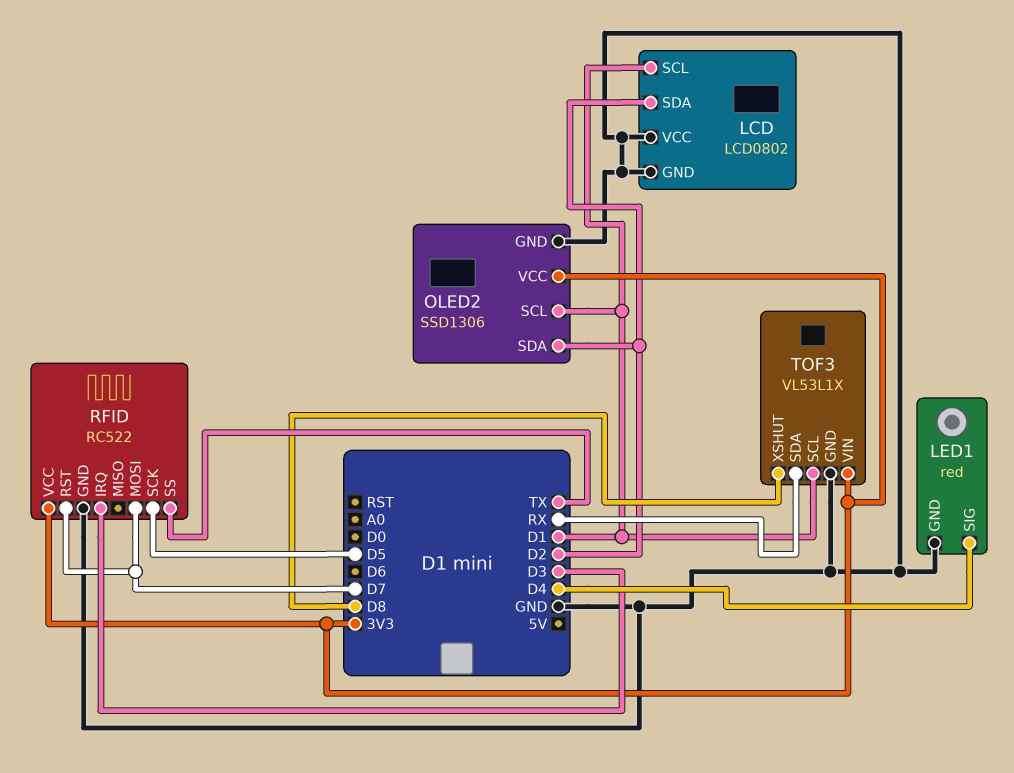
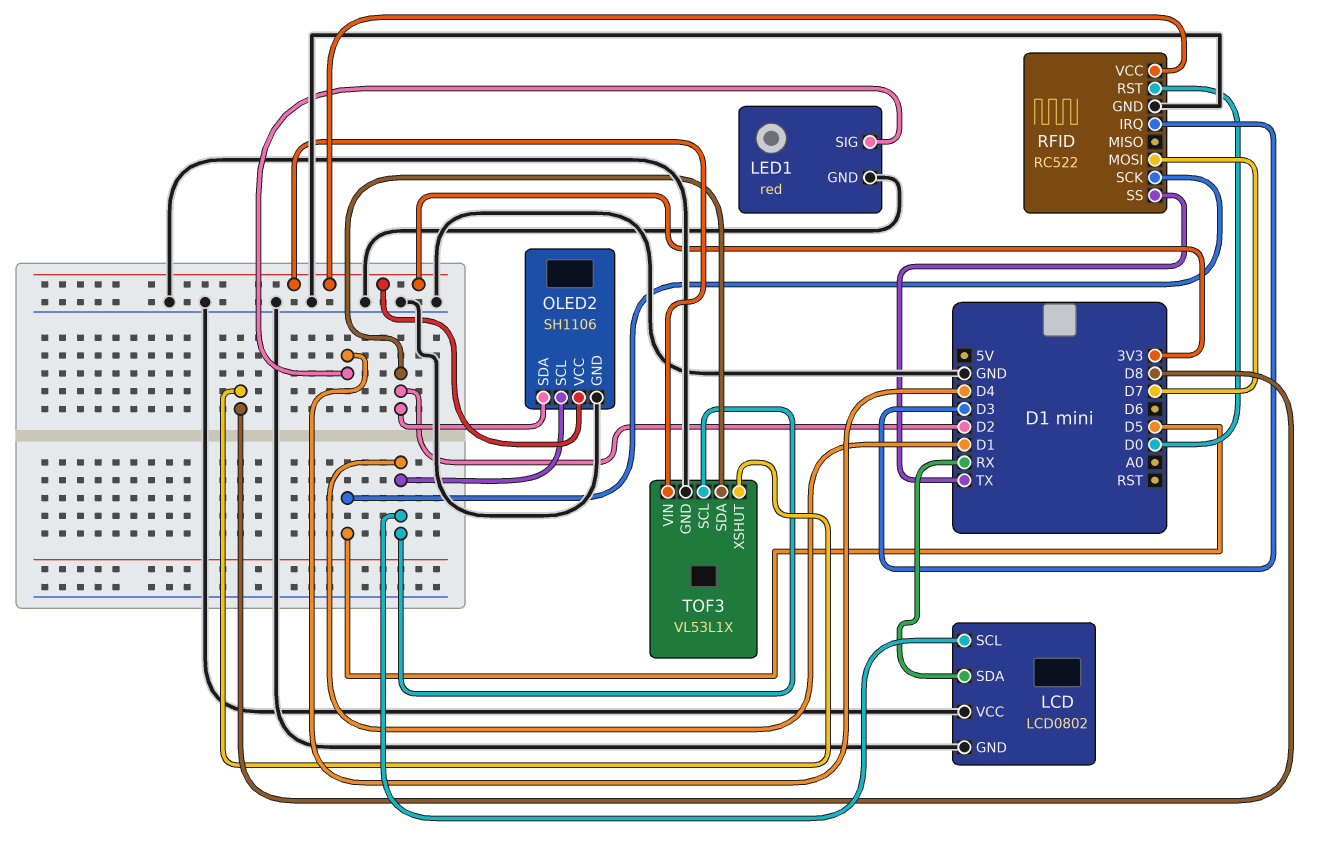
LCD pin SDA: D2 -> RX
OLED2: SSD1306 -> SH1106
RFID pin RST: D7 -> D0
TOF3 pin SDA: RX -> D2

